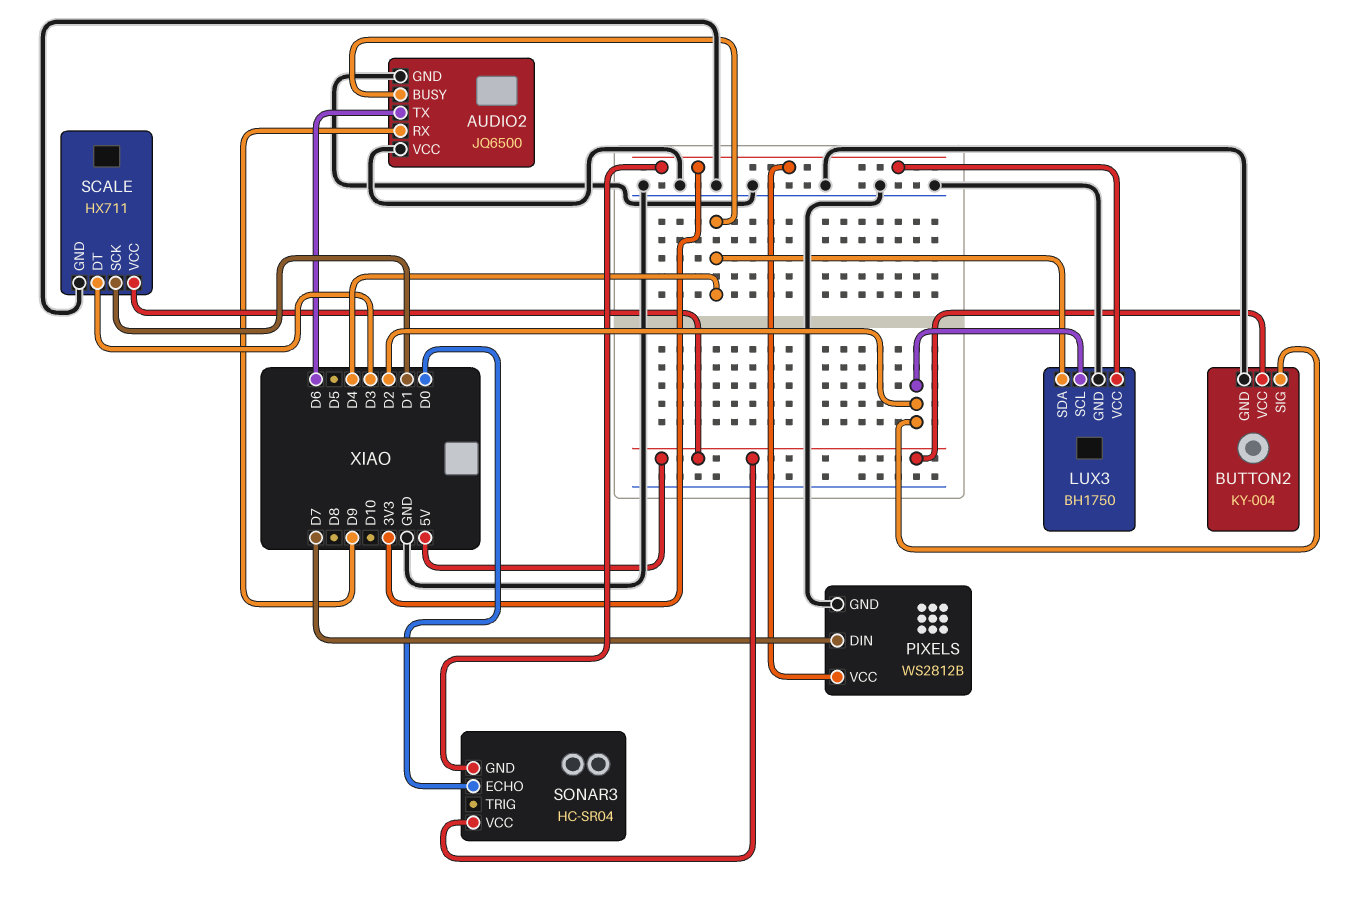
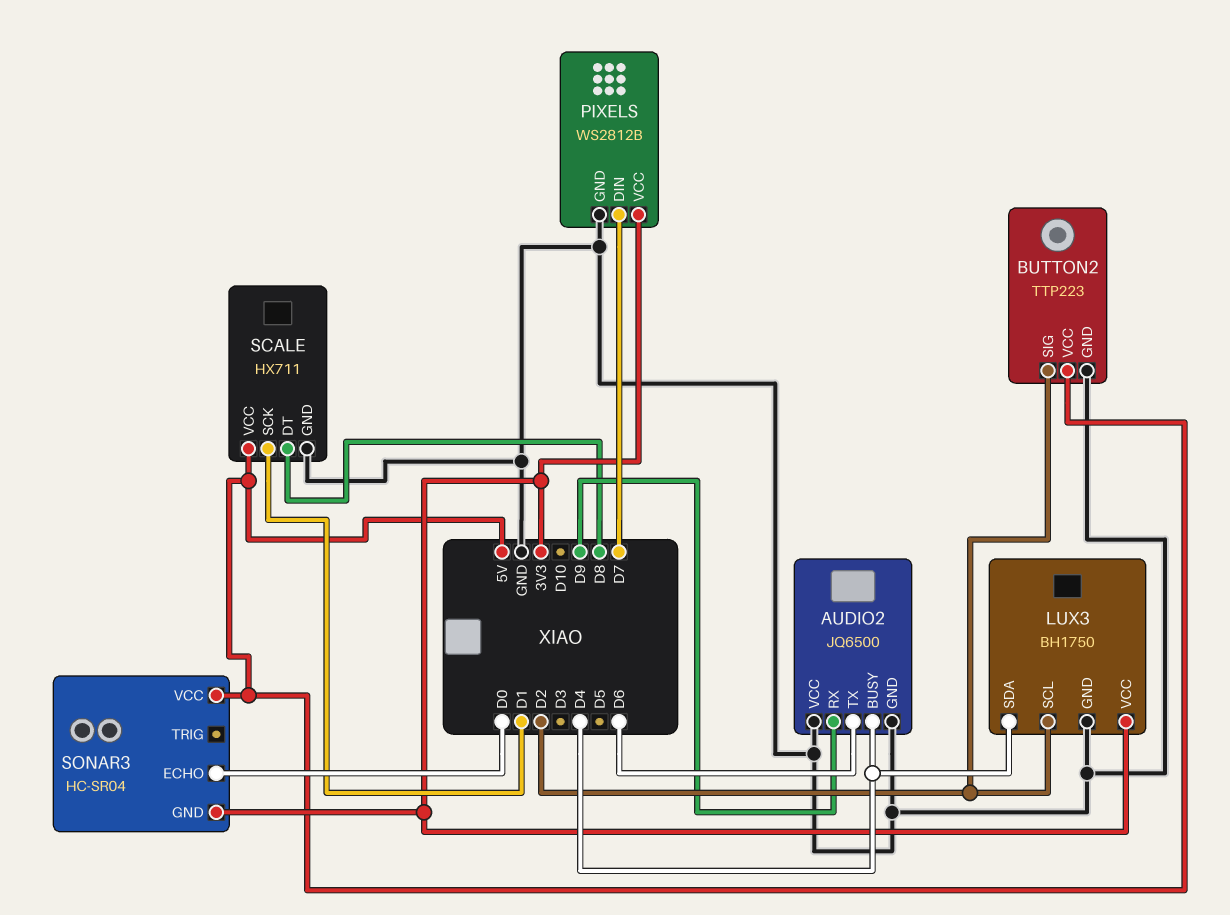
BUTTON2: KY-004 -> TTP223
SCALE pin DT: D3 -> D8

